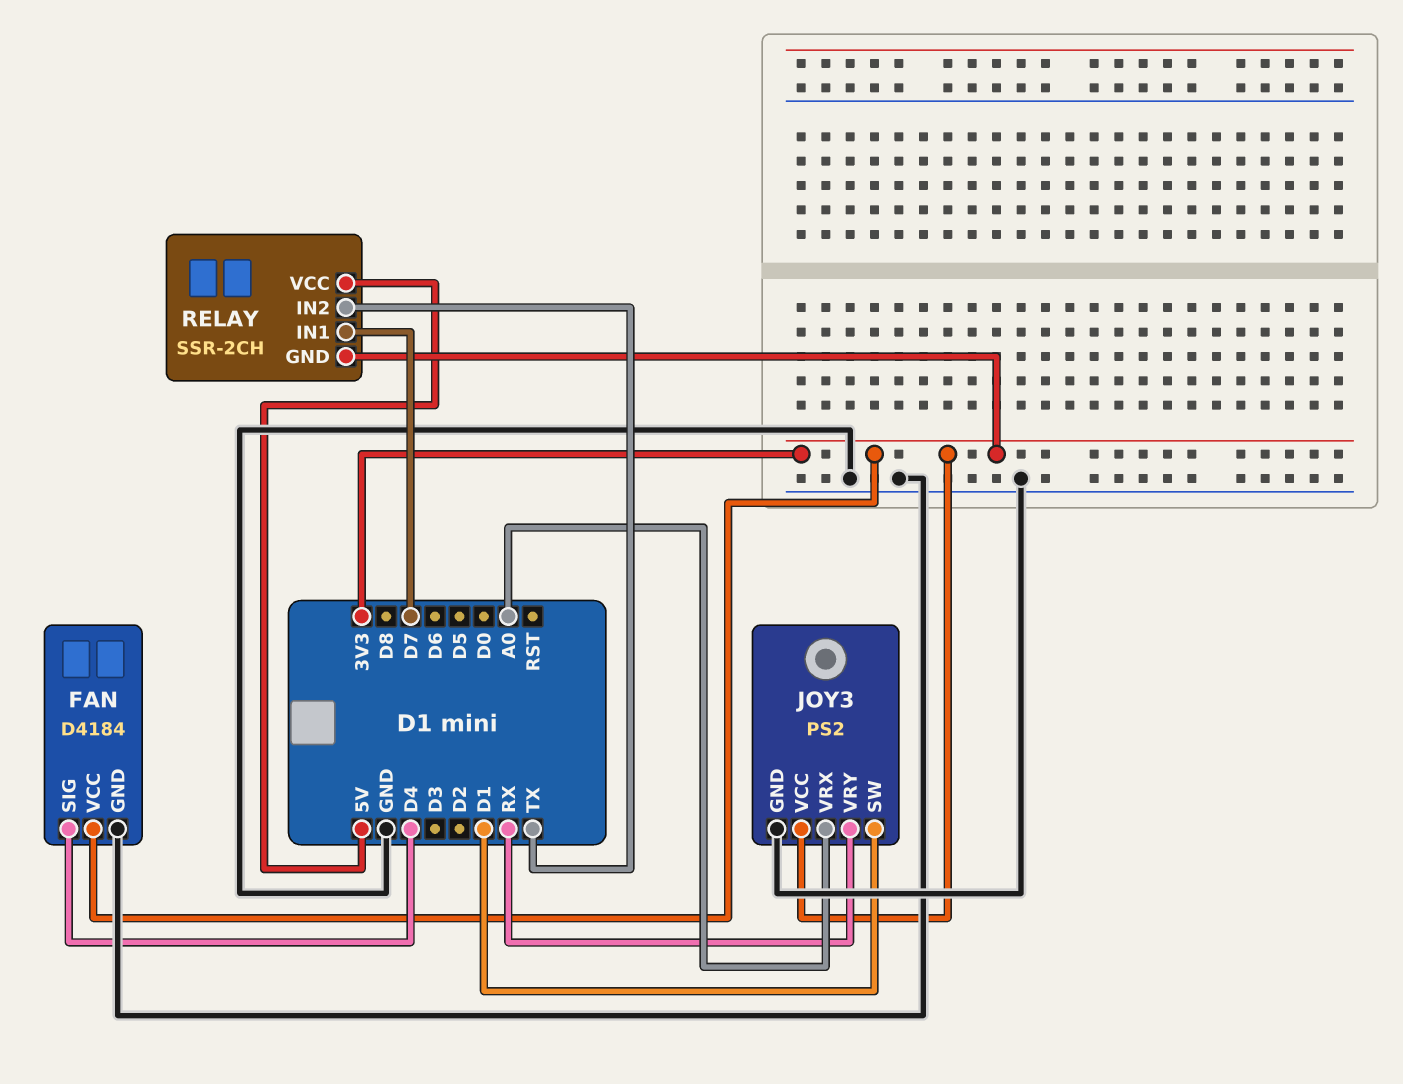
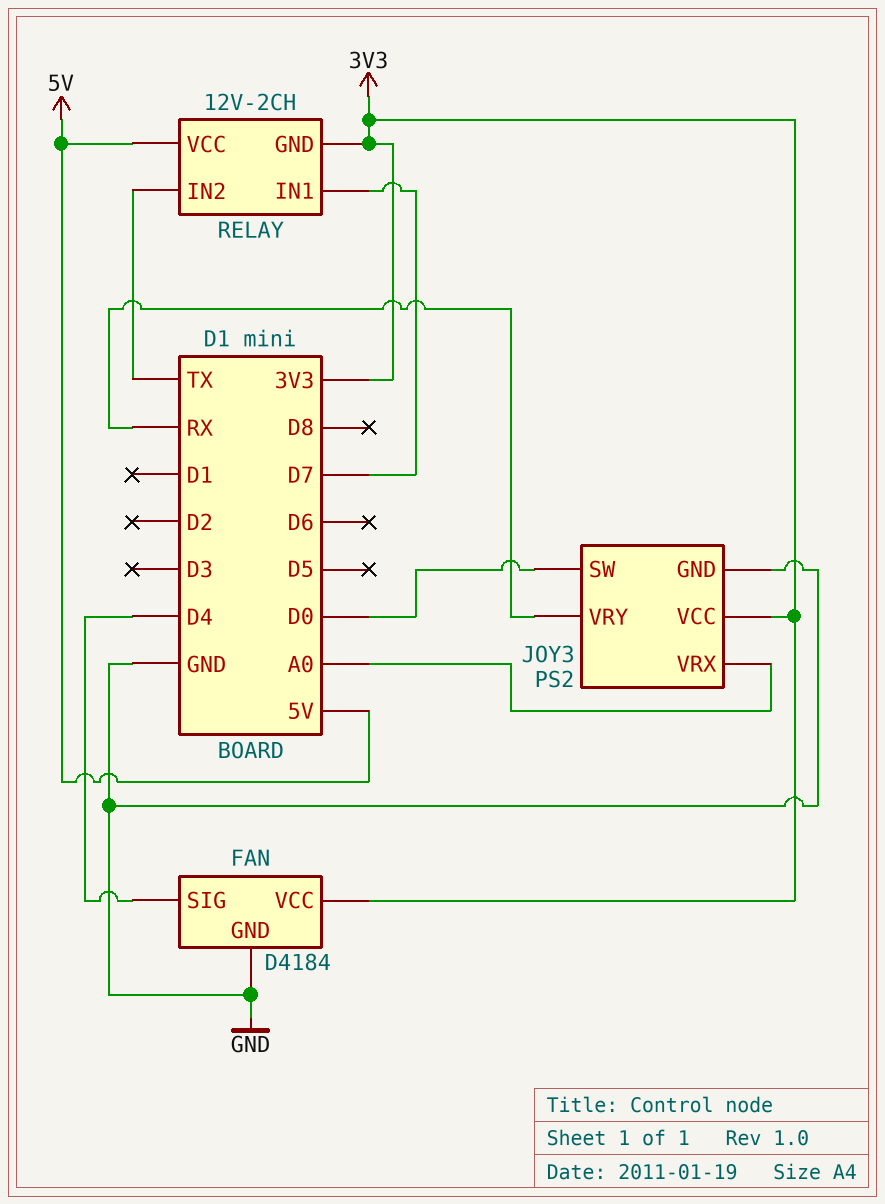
JOY3 pin SW: D1 -> D0
RELAY: SSR-2CH -> 12V-2CH

